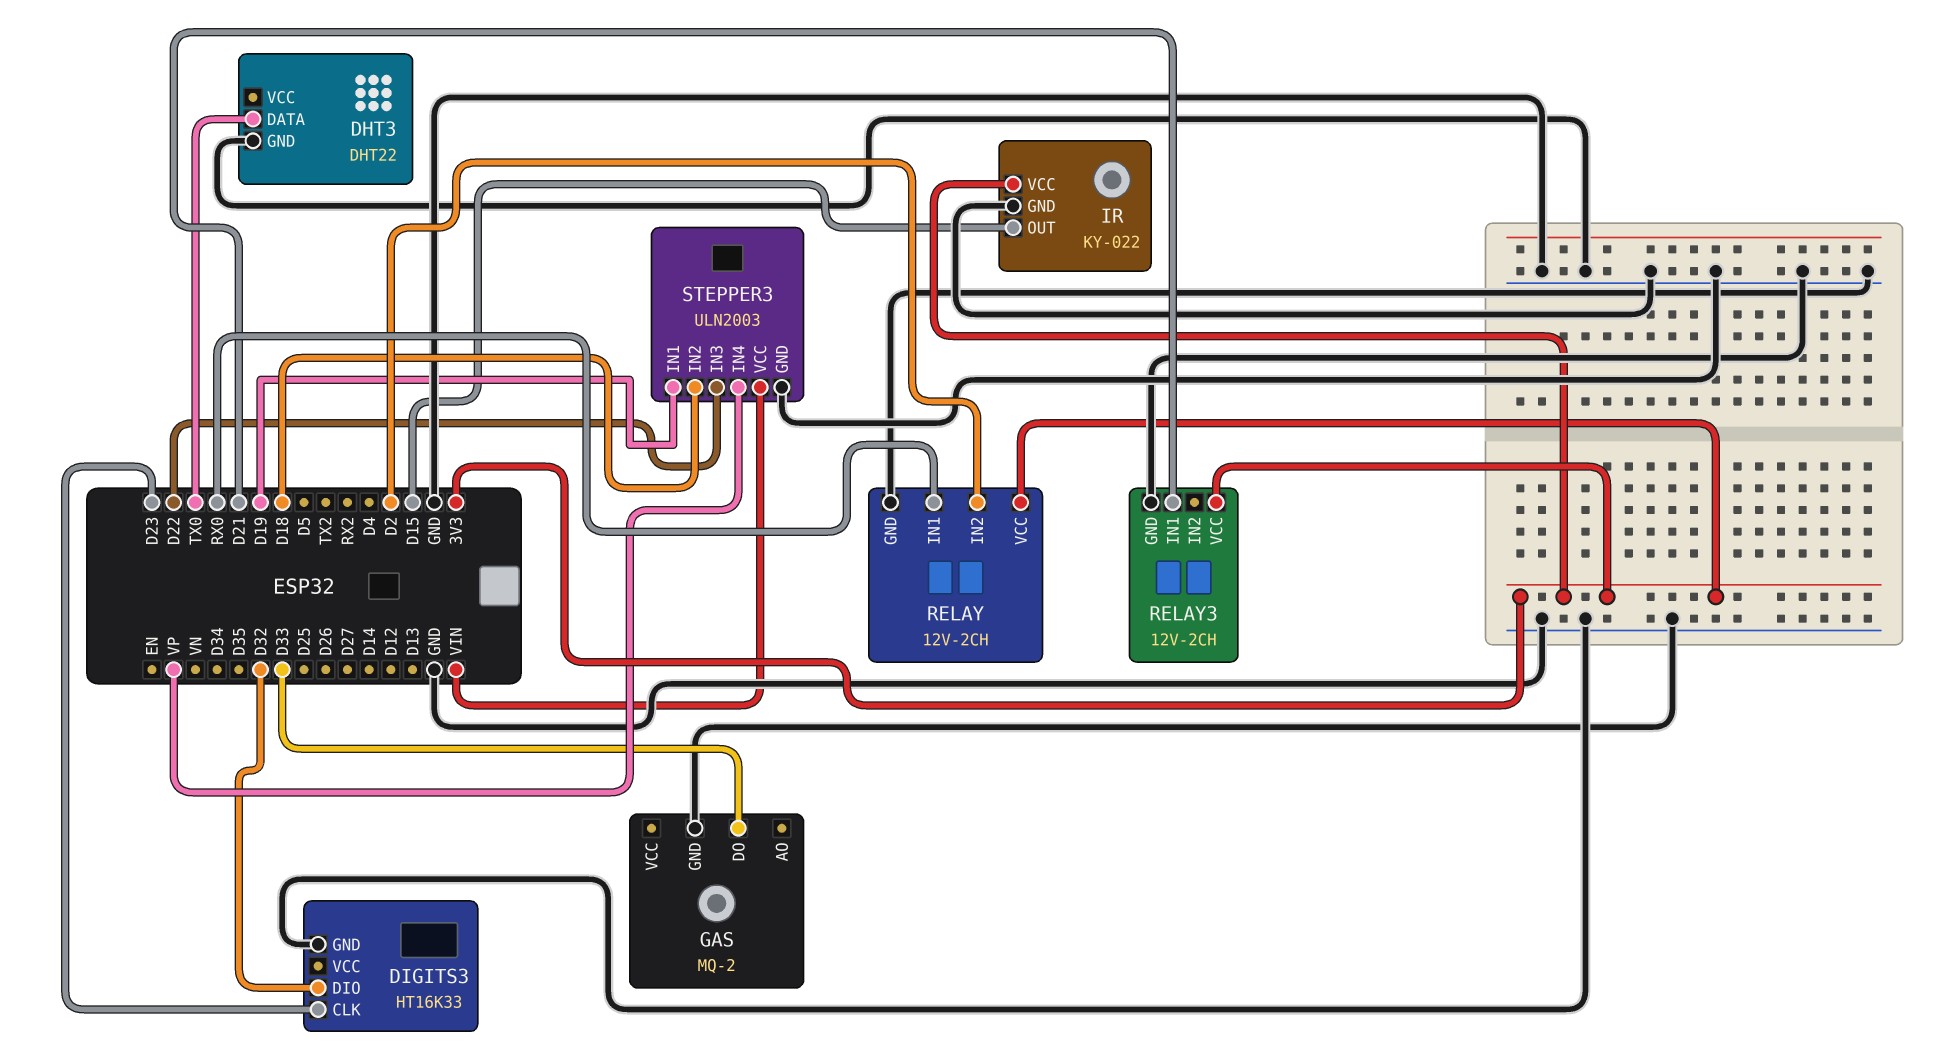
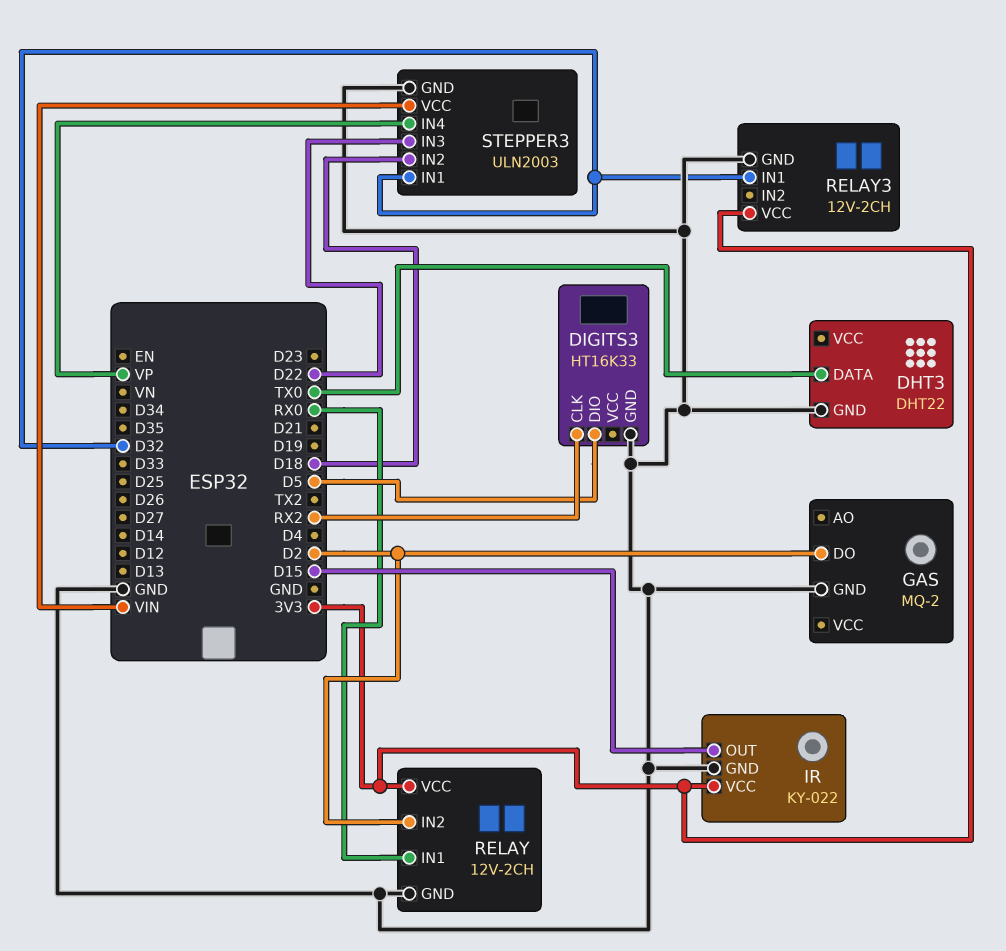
DIGITS3 pin CLK: D23 -> RX2
DIGITS3 pin DIO: D32 -> D5
GAS pin DO: D33 -> D2
RELAY3 pin IN1: D21 -> D32
STEPPER3 pin IN1: D19 -> D32

